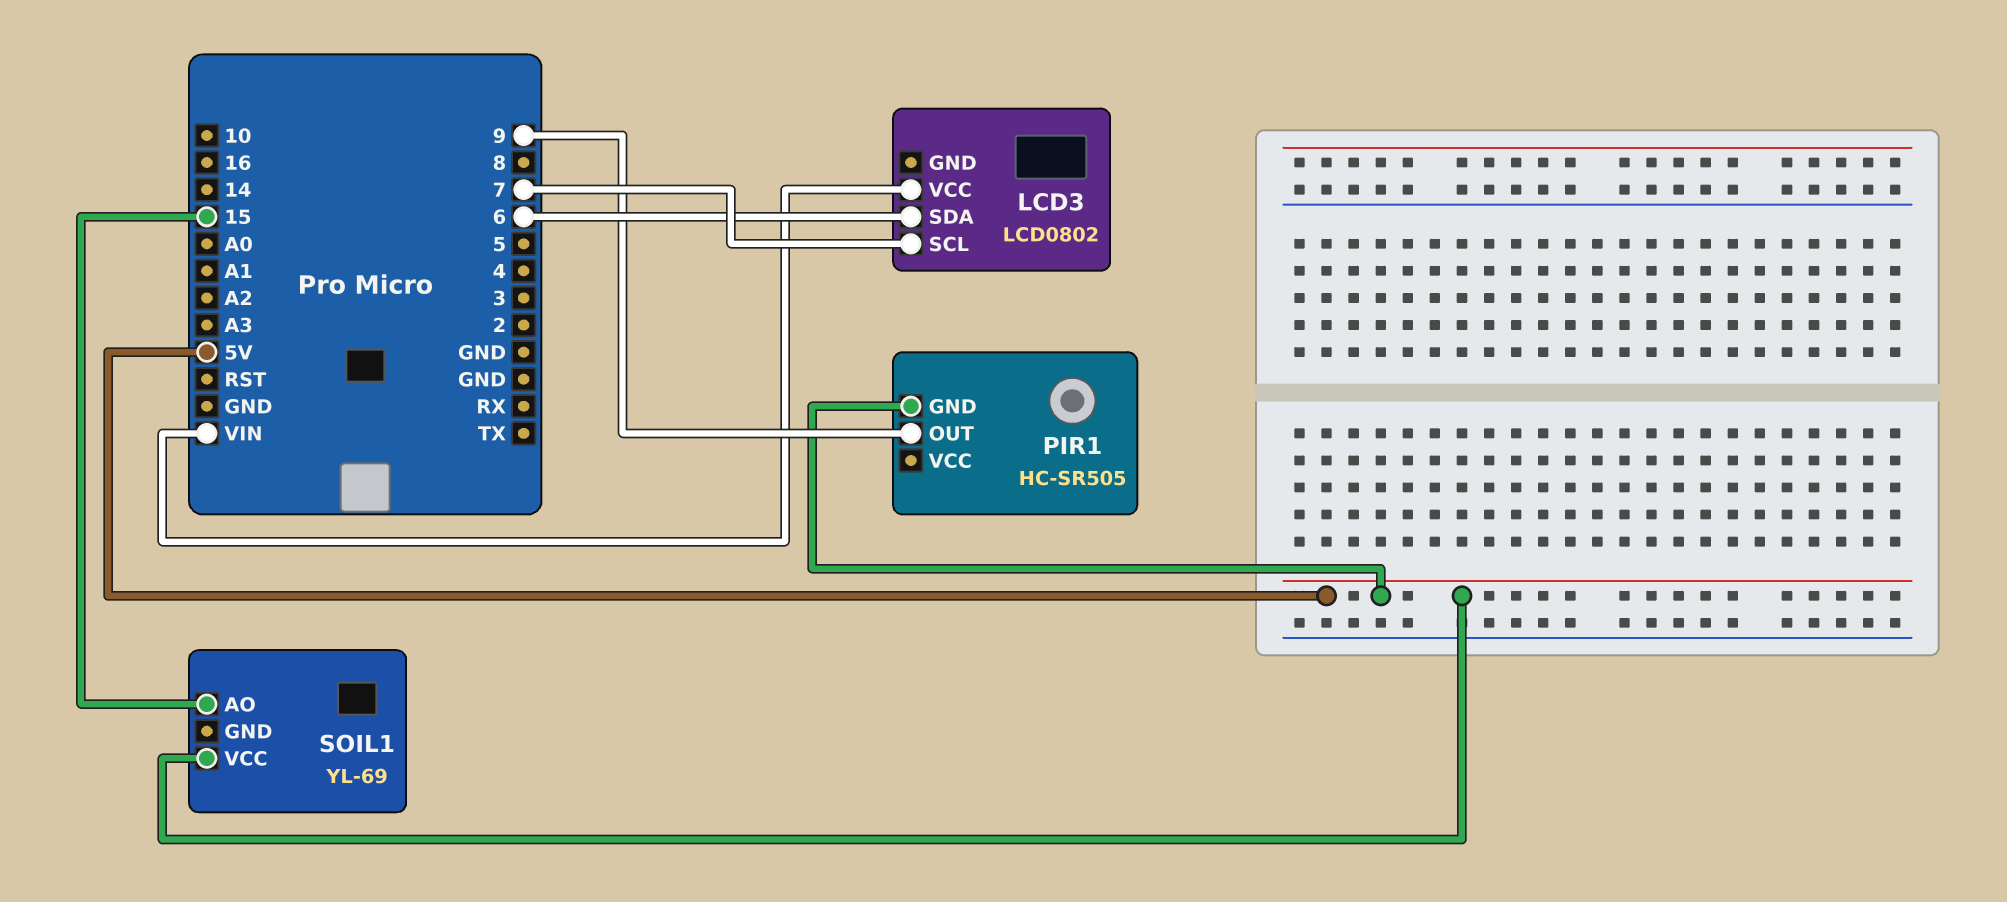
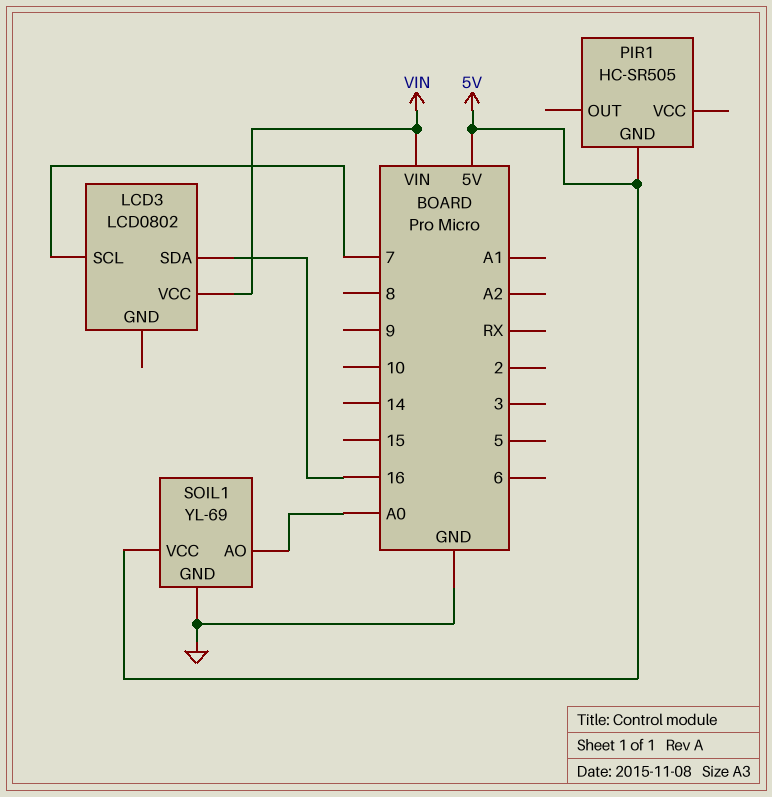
LCD3 pin SDA: 6 -> 16
PIR1 pin OUT: 9 -> none
SOIL1 pin AO: 15 -> A0
SOIL1 pin GND: none -> GND

